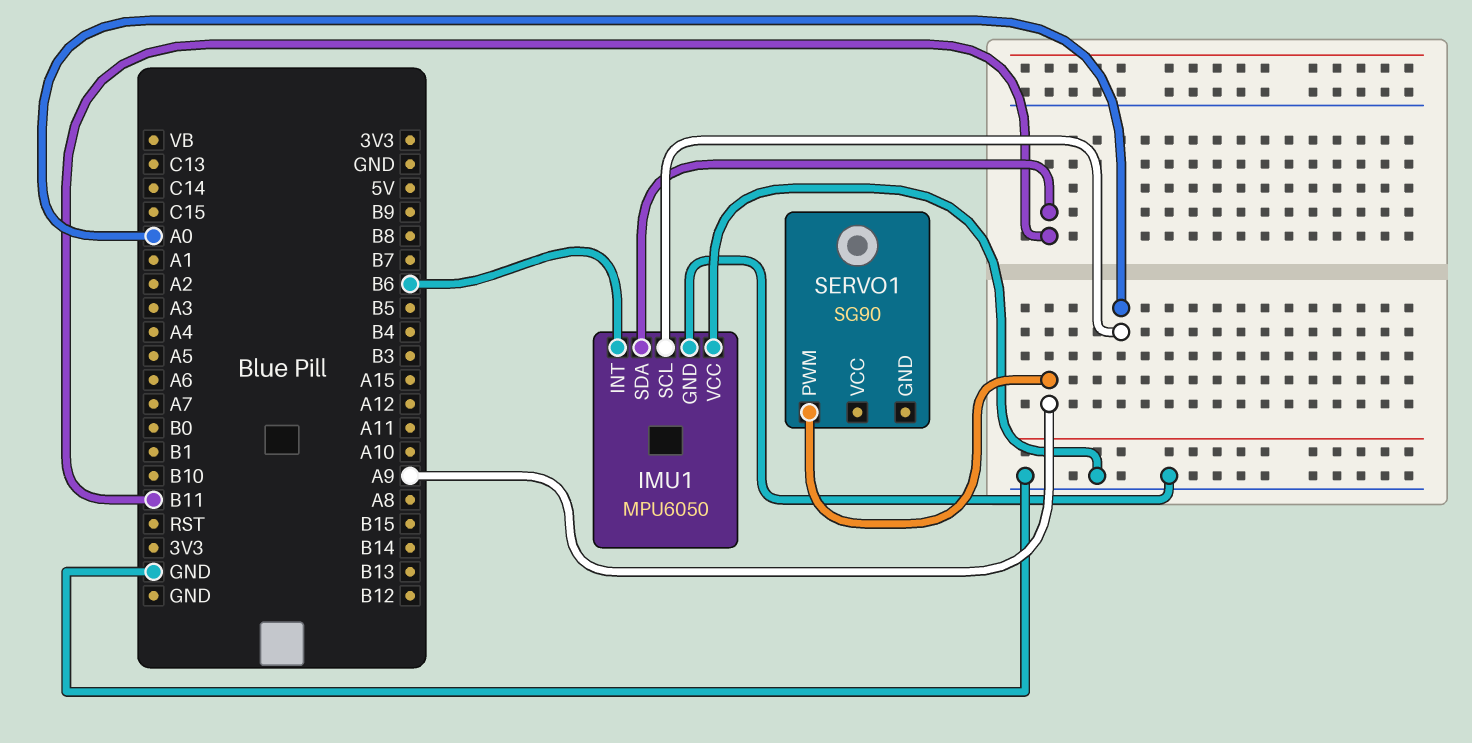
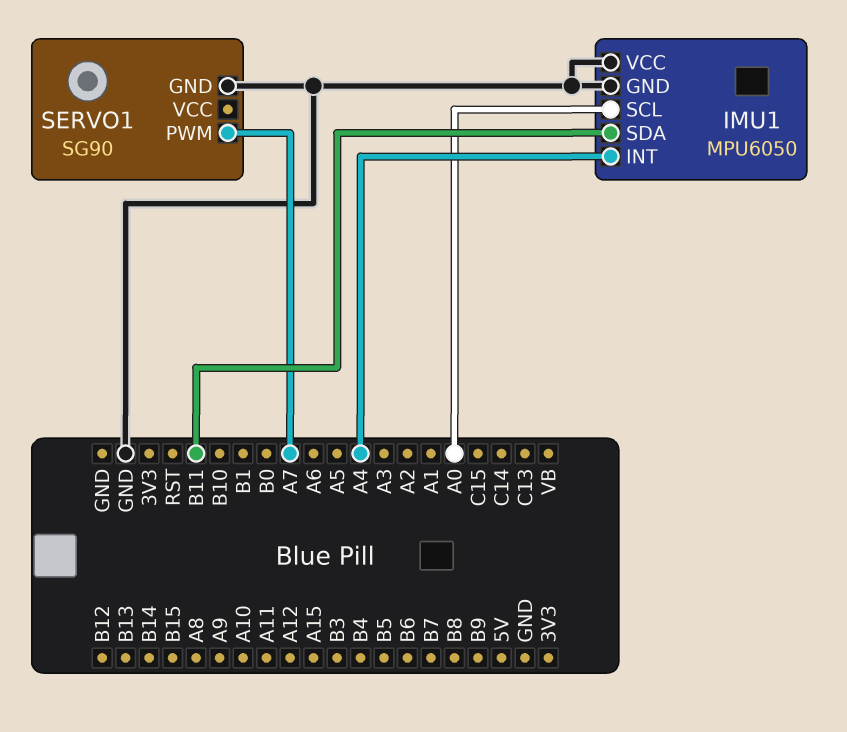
IMU1 pin INT: B6 -> A4
SERVO1 pin GND: none -> GND
SERVO1 pin PWM: A9 -> A7

